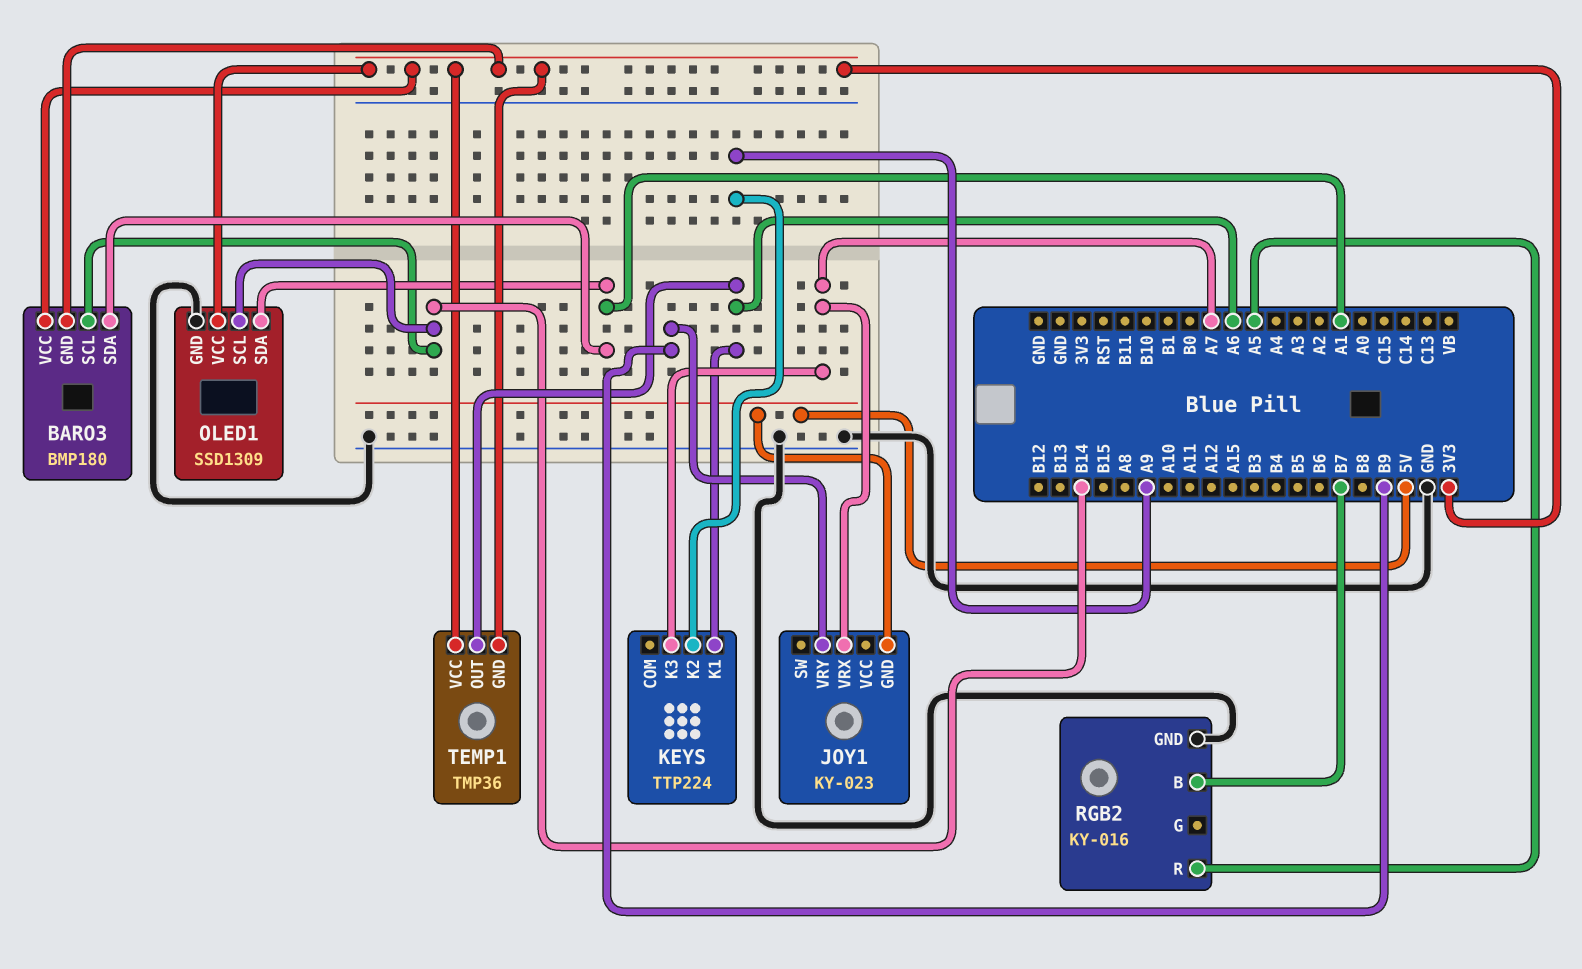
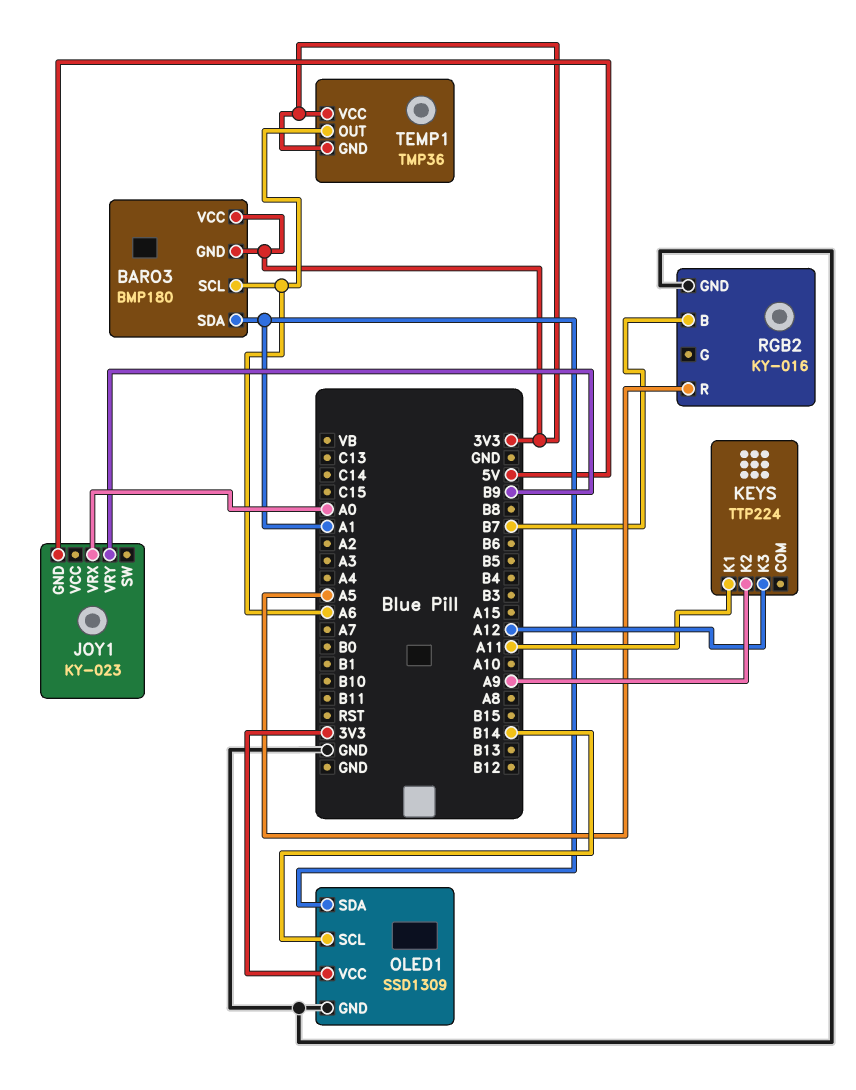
BARO3 pin SCL: B14 -> A6
JOY1 pin VRX: A7 -> A0
KEYS pin K1: A6 -> A11
KEYS pin K3: A7 -> A12

